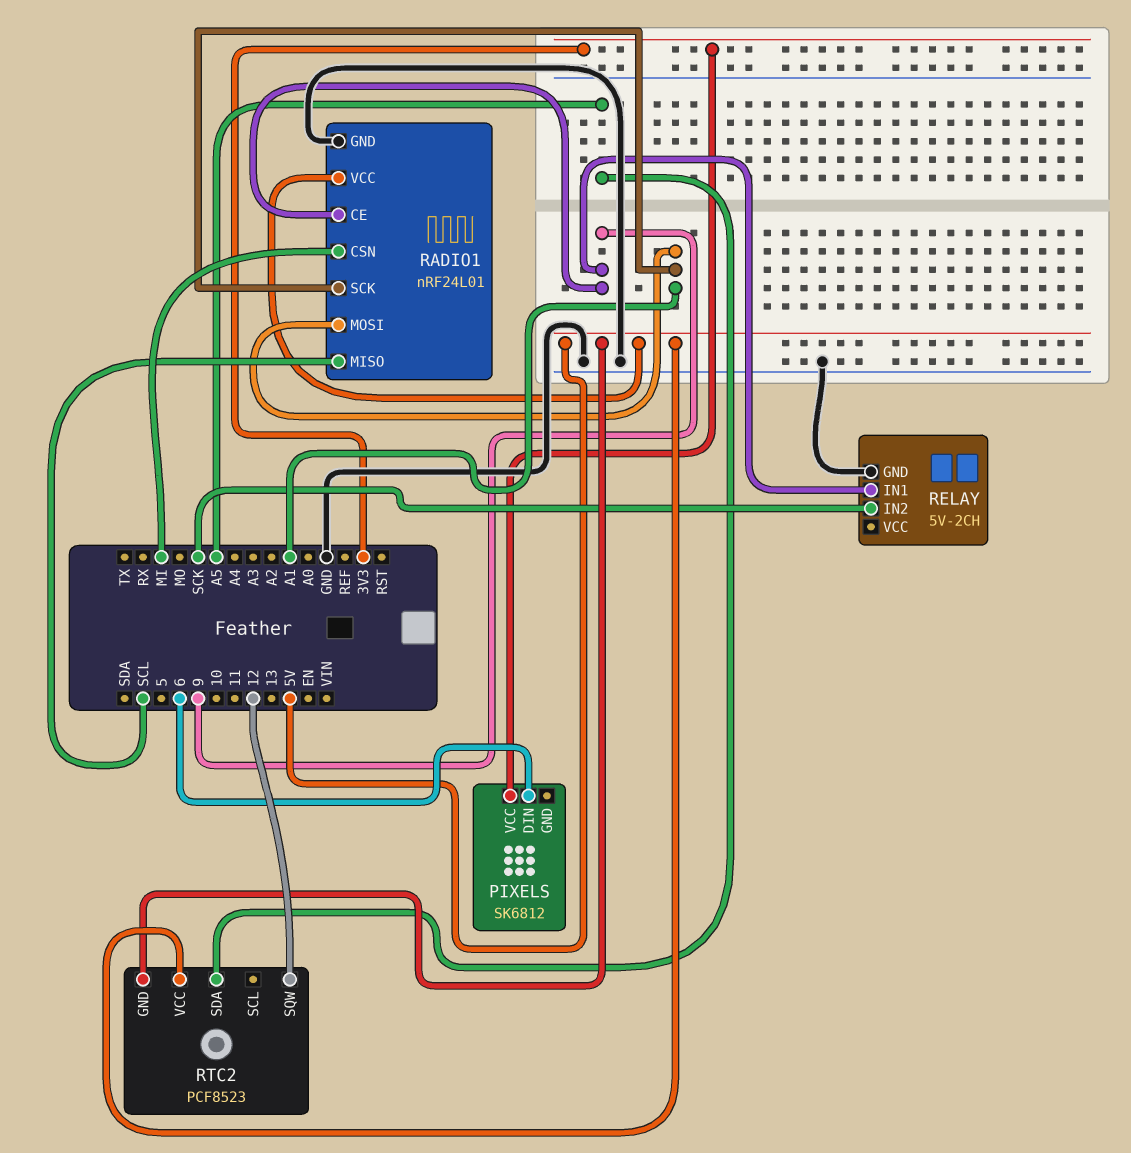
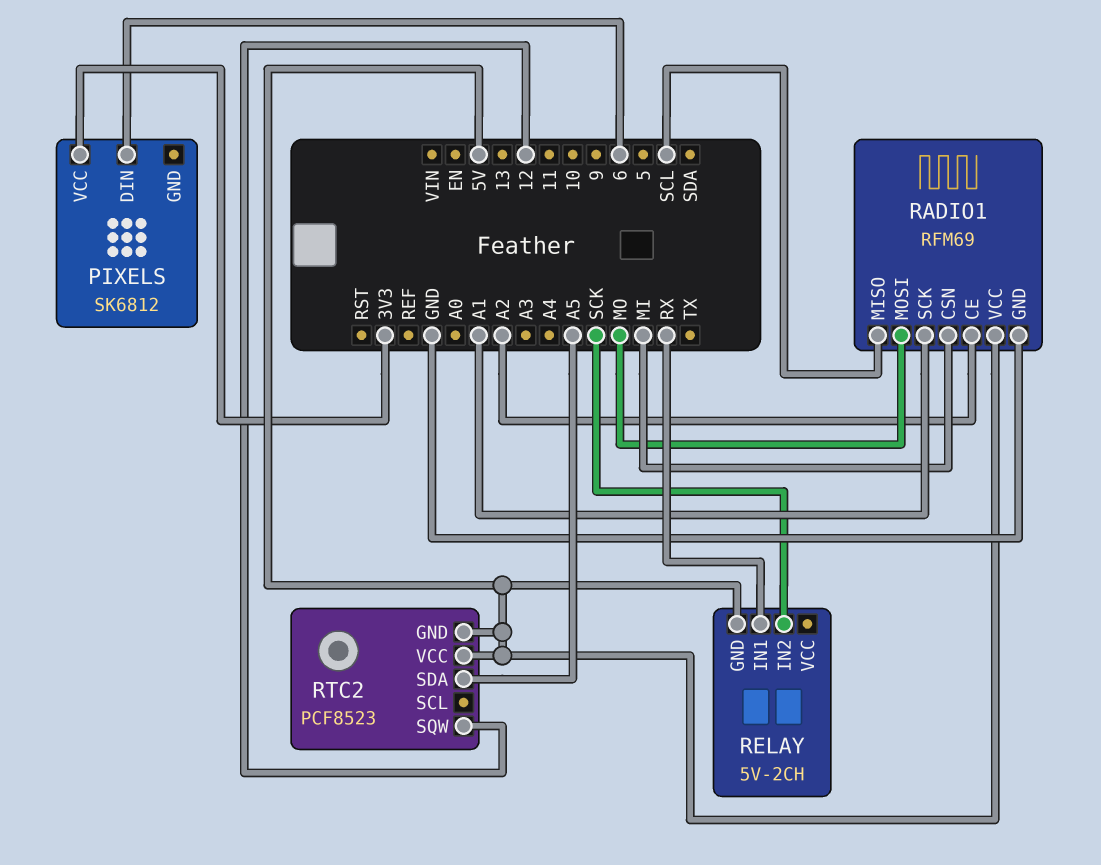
RADIO1: nRF24L01 -> RFM69
RADIO1 pin CE: 9 -> A2
RADIO1 pin MOSI: A1 -> MO
RELAY pin GND: GND -> 5V
RELAY pin IN1: 9 -> RX

